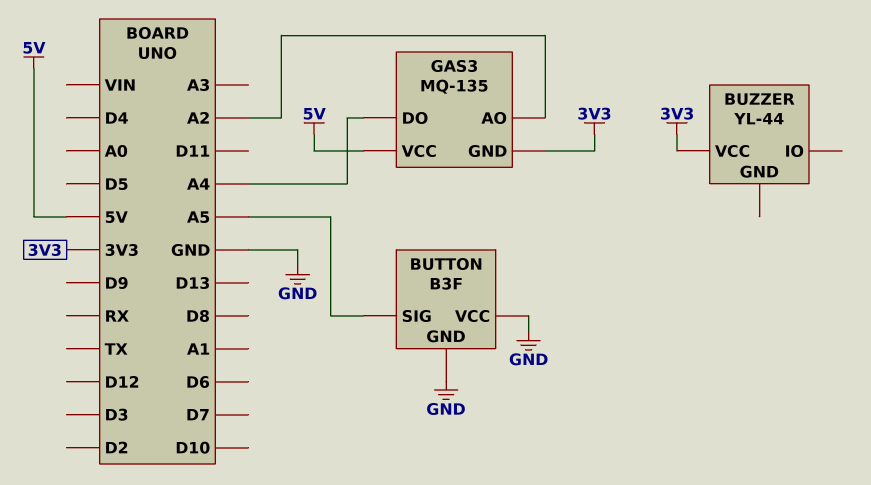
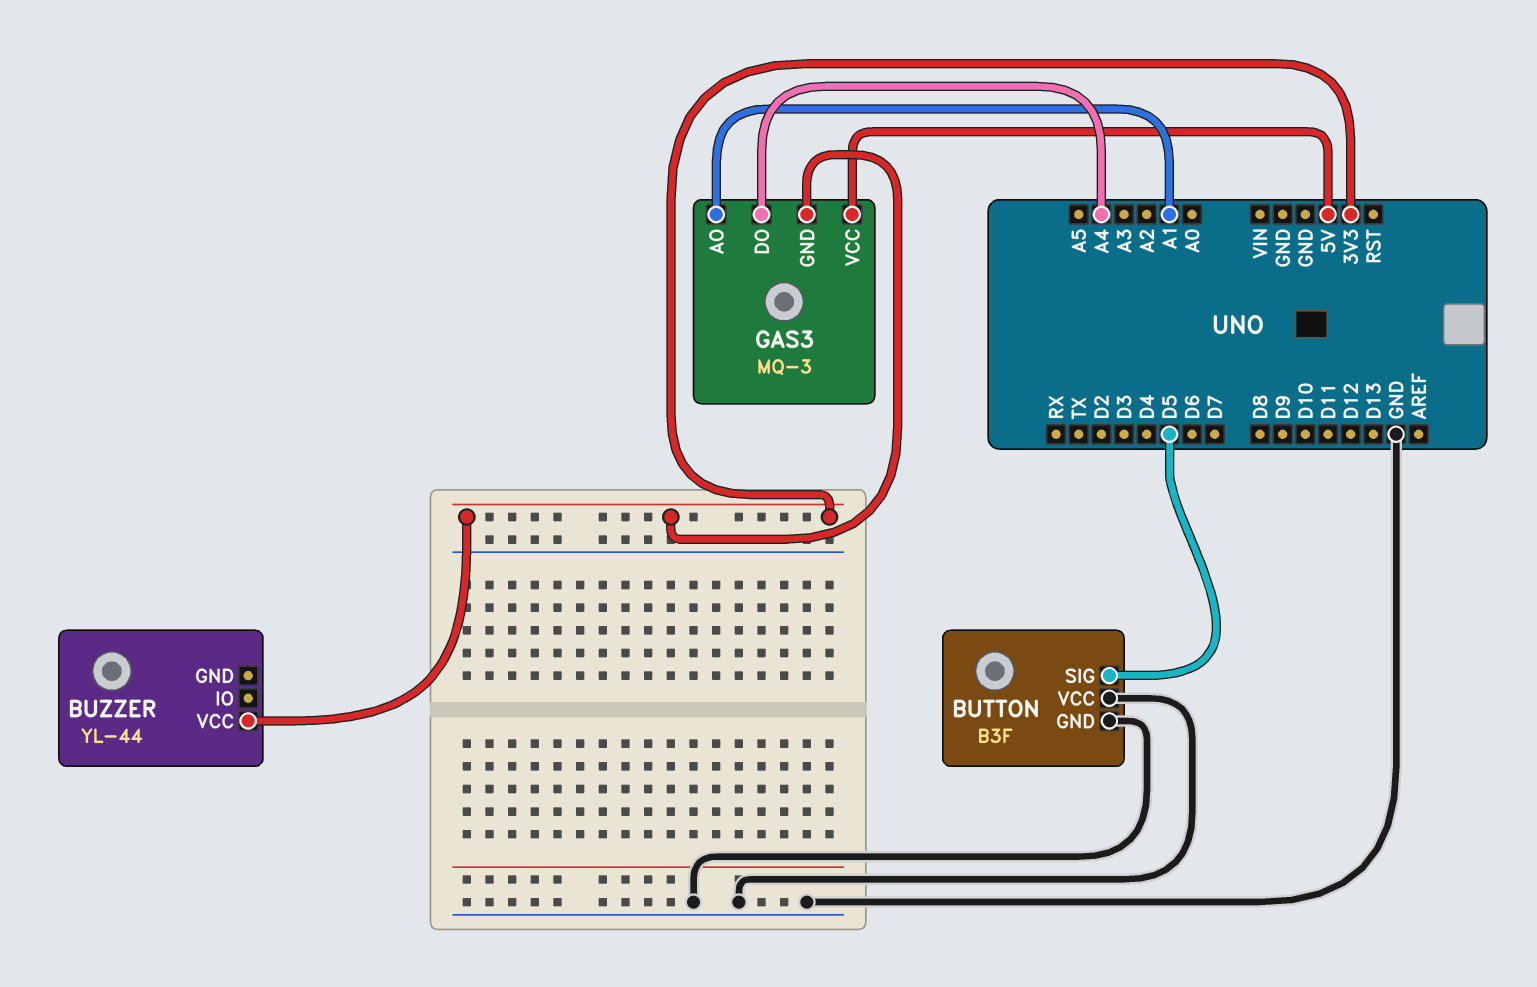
BUTTON pin SIG: A5 -> D5
GAS3: MQ-135 -> MQ-3
GAS3 pin AO: A2 -> A1

